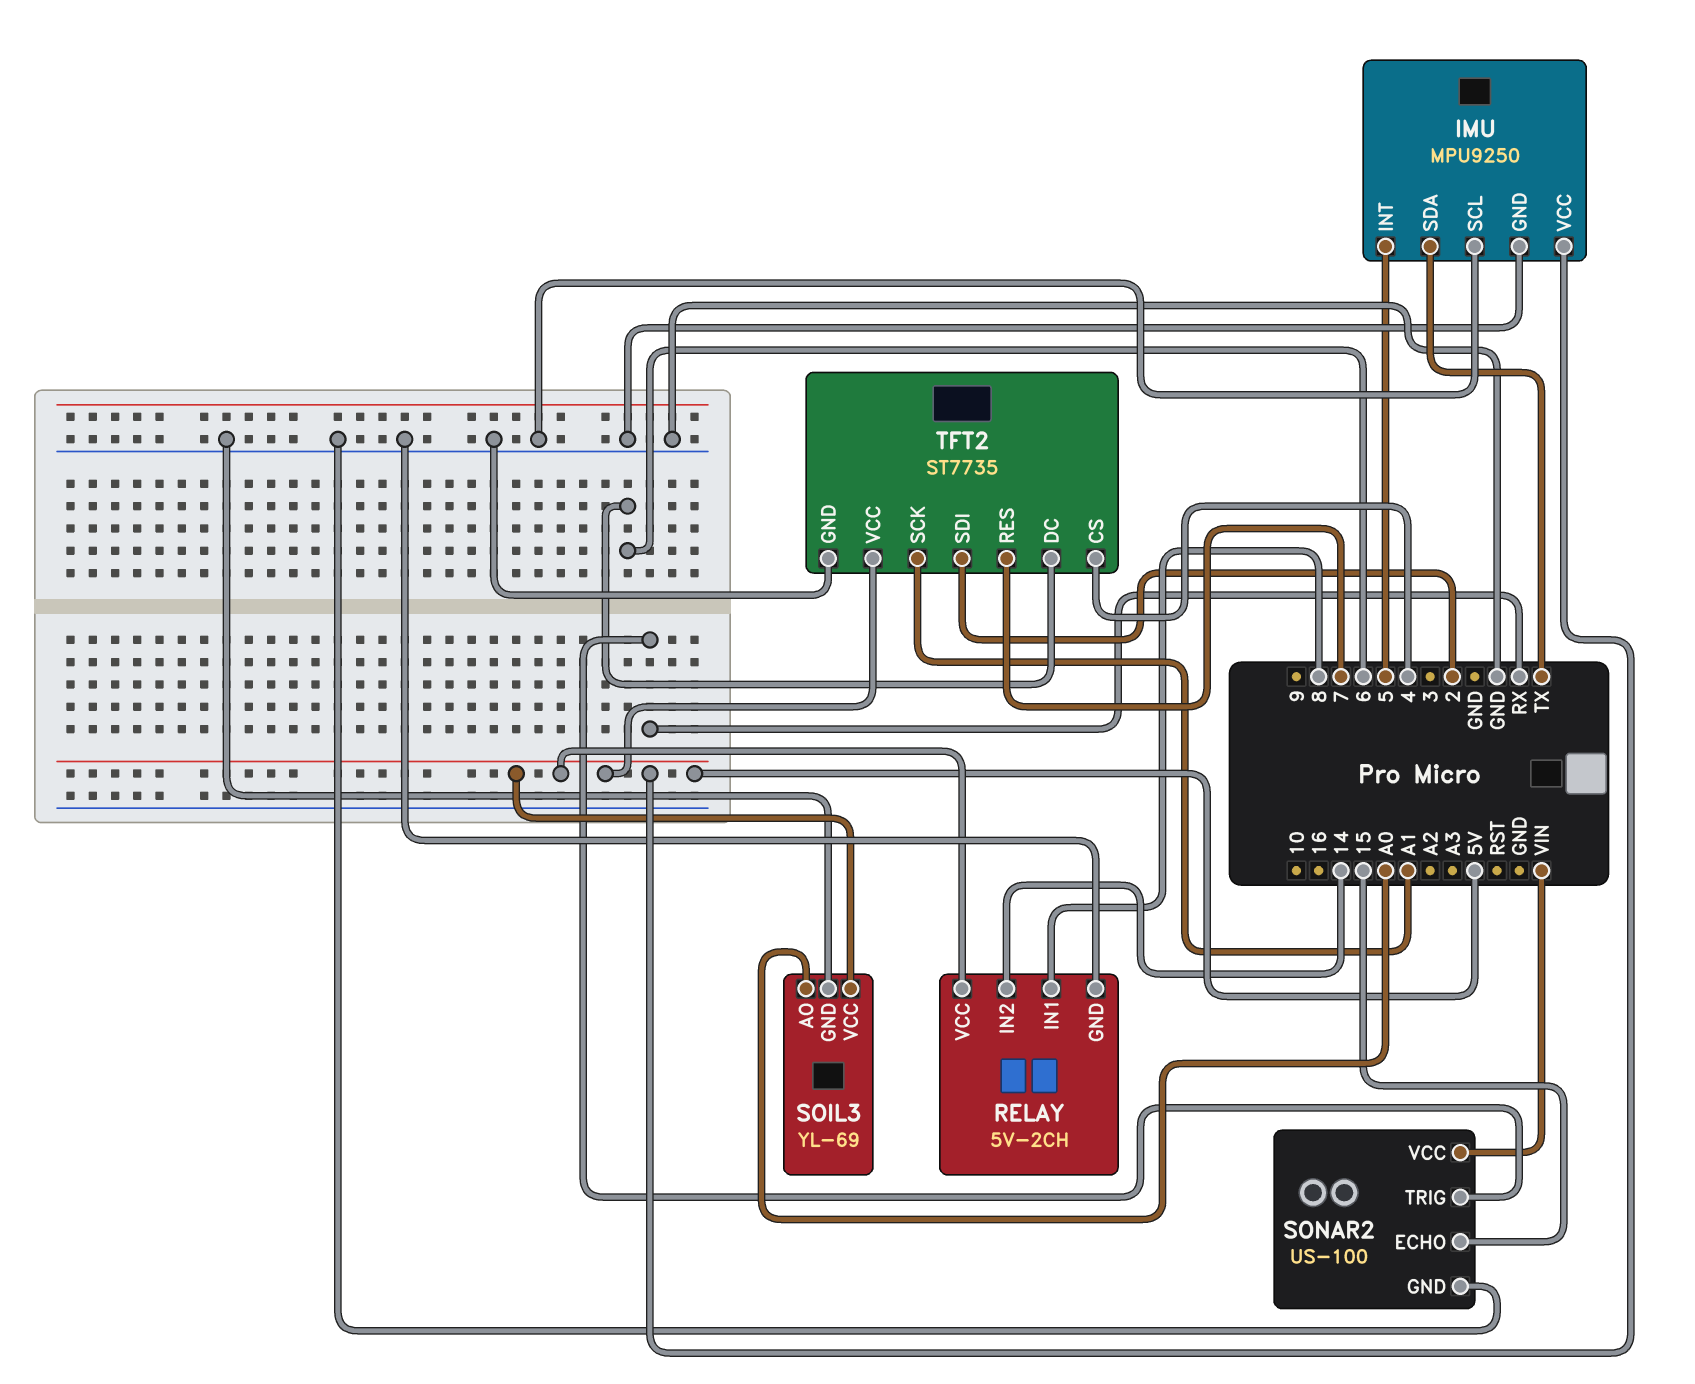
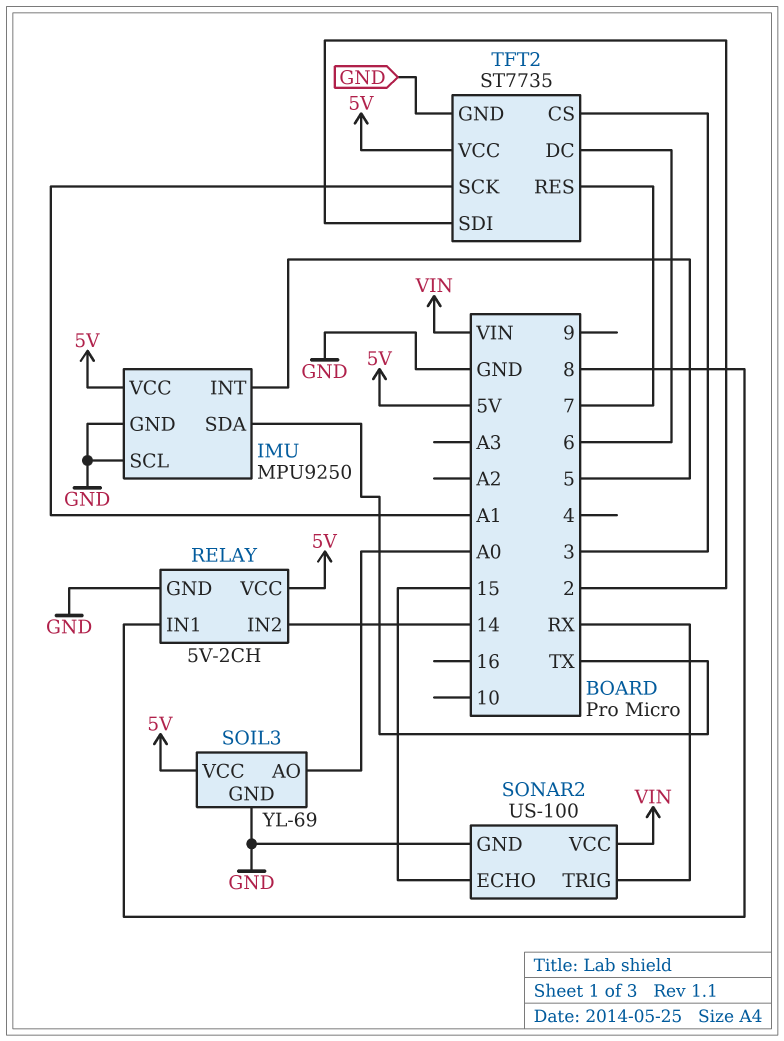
TFT2 pin CS: 4 -> 3

